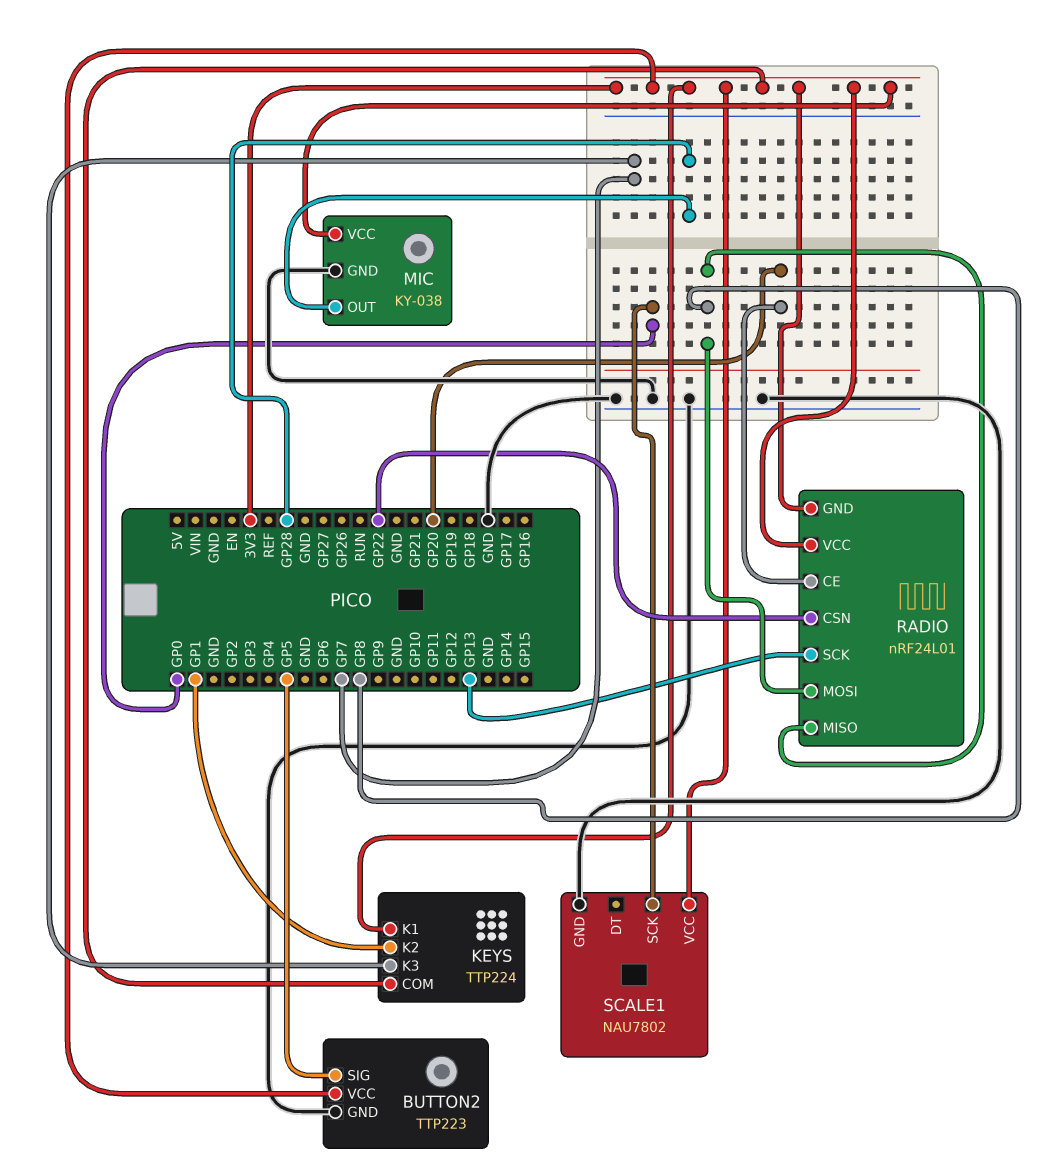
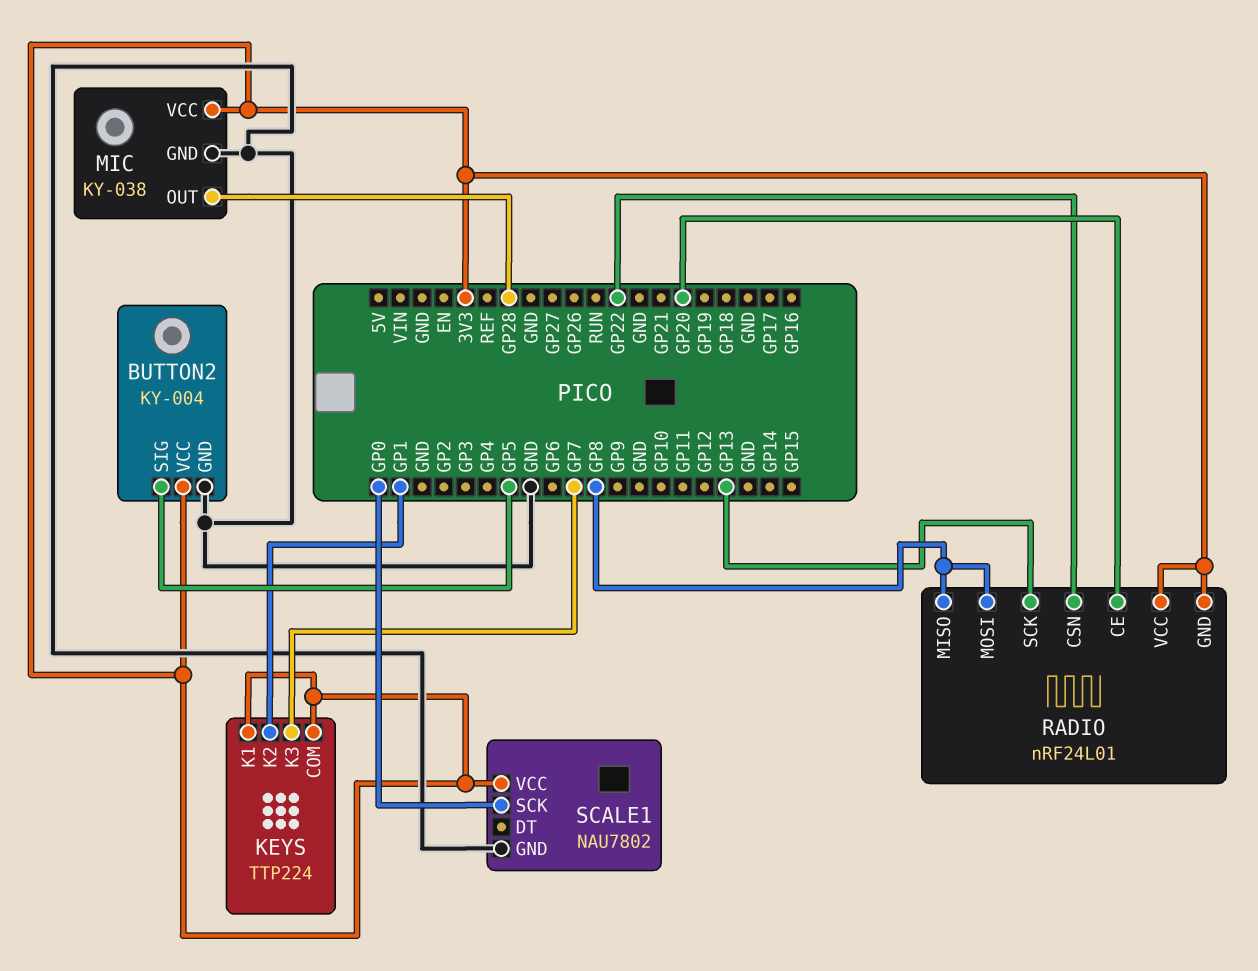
BUTTON2: TTP223 -> KY-004

